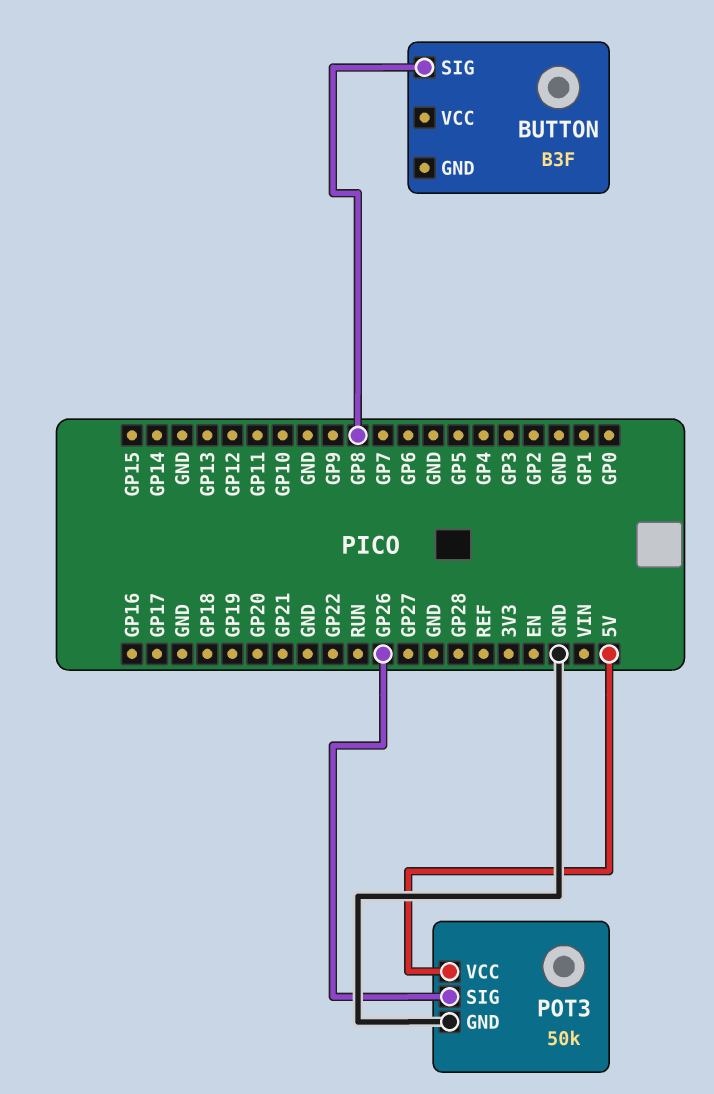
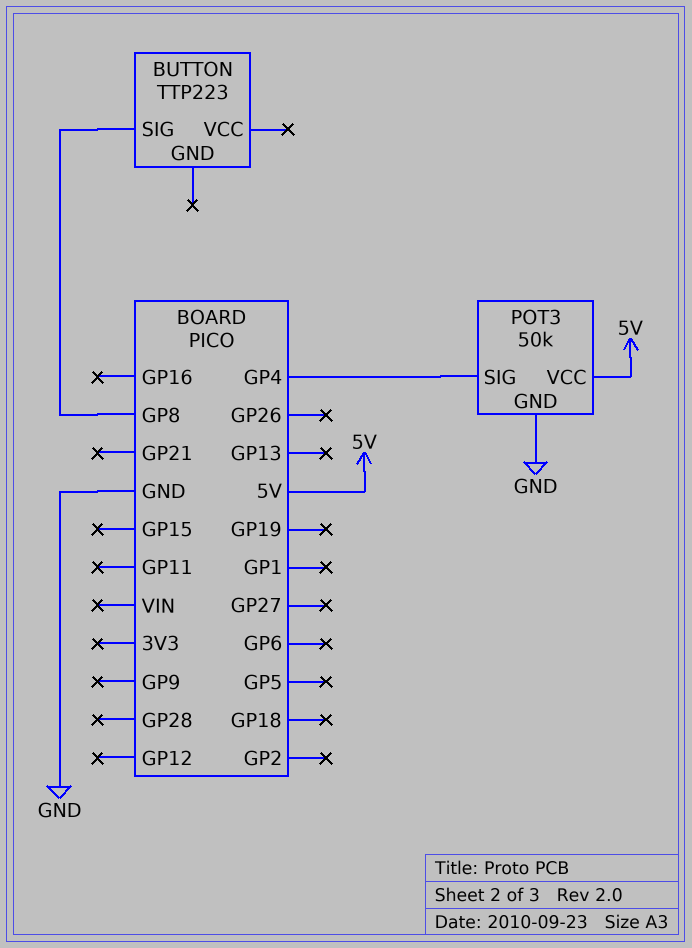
BUTTON: B3F -> TTP223
POT3 pin SIG: GP26 -> GP4

